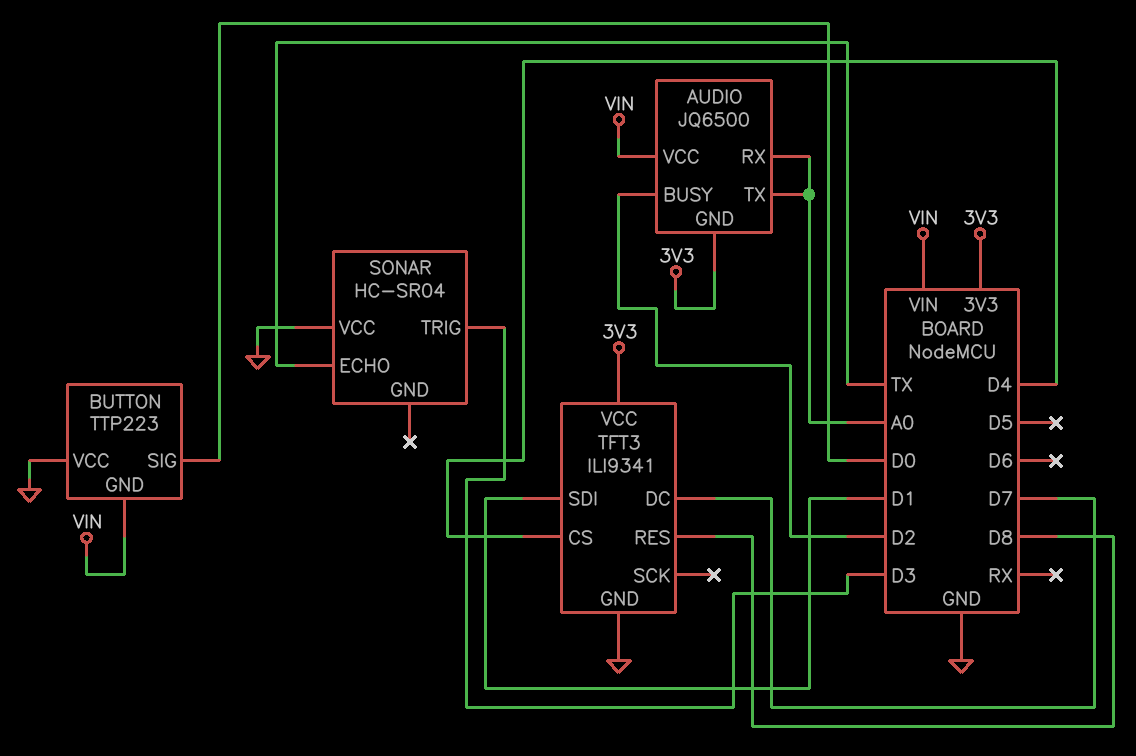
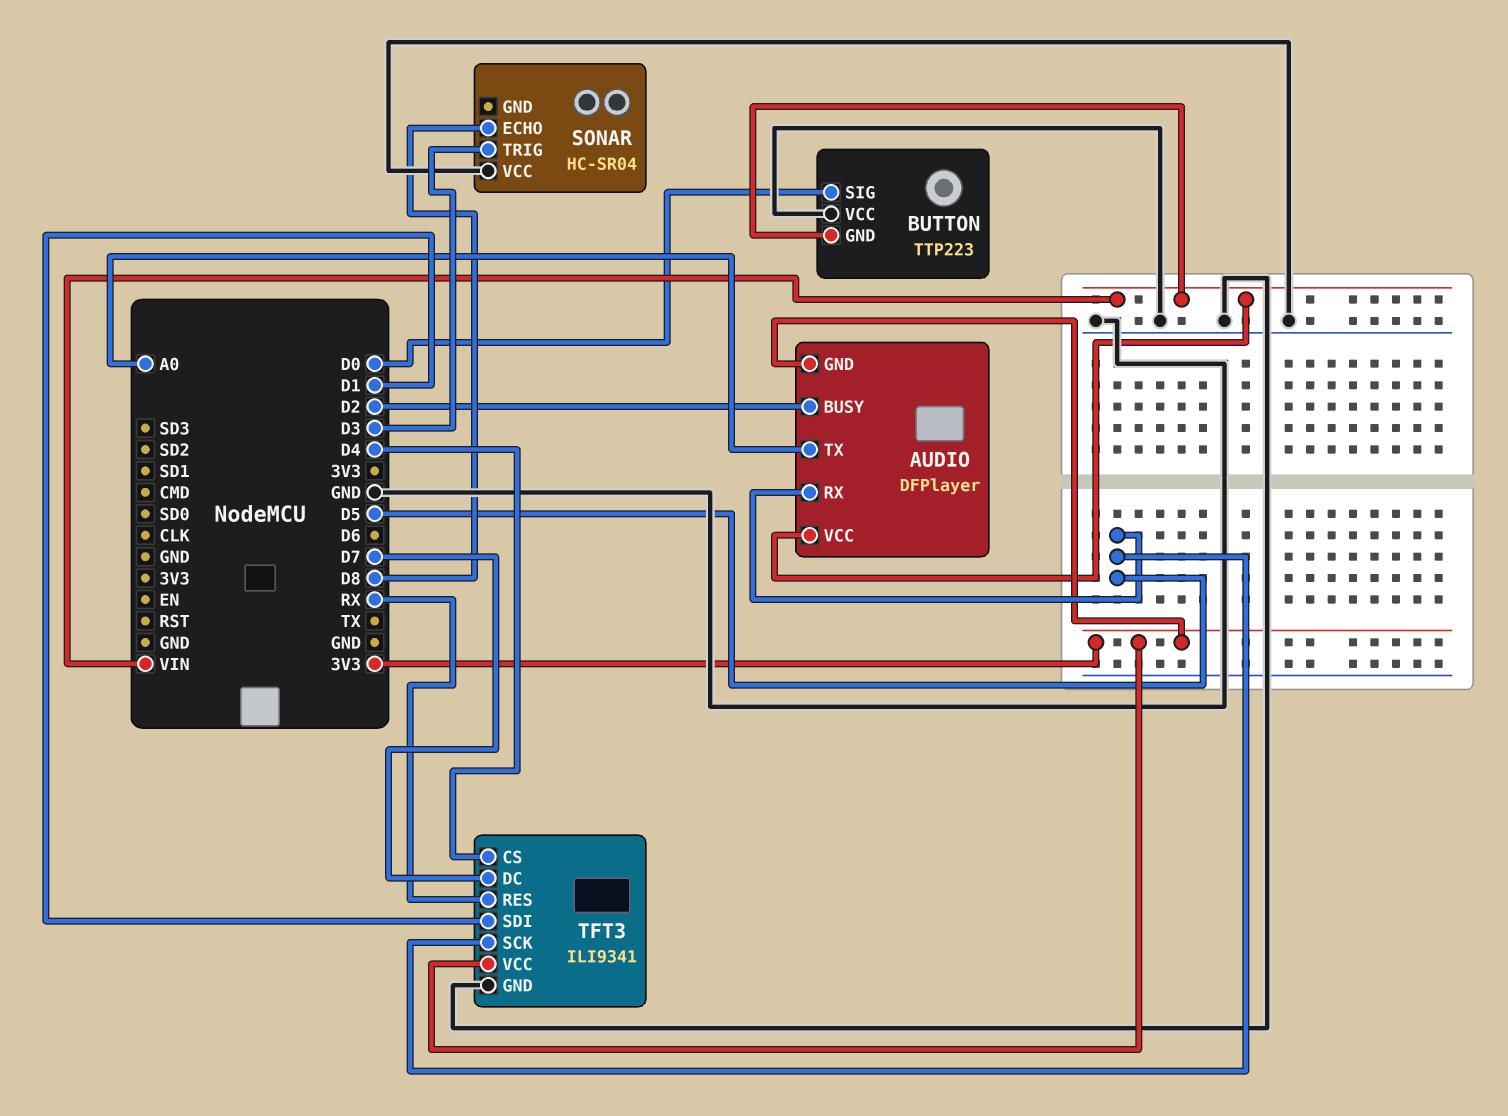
AUDIO: JQ6500 -> DFPlayer
AUDIO pin RX: A0 -> D5
SONAR pin ECHO: TX -> D8
TFT3 pin RES: D8 -> RX
TFT3 pin SCK: none -> D5

